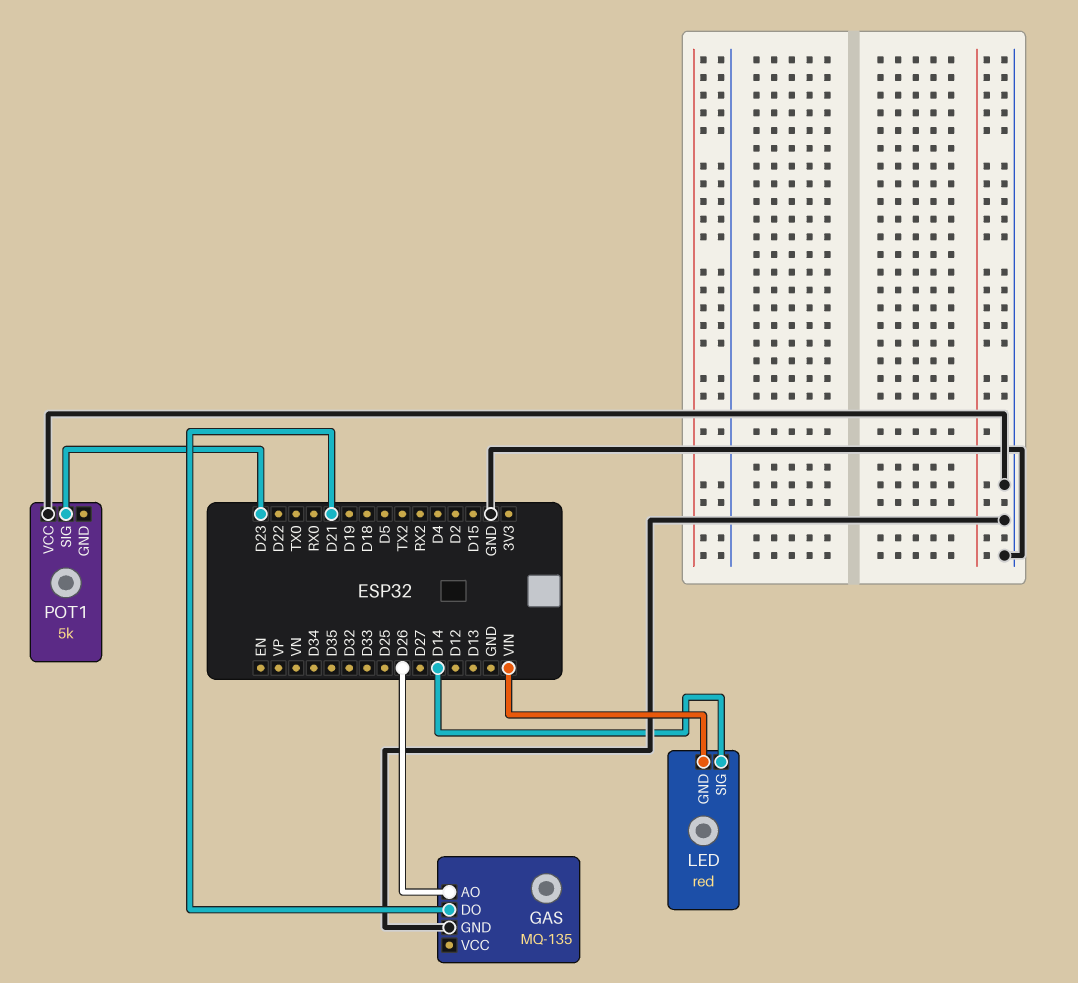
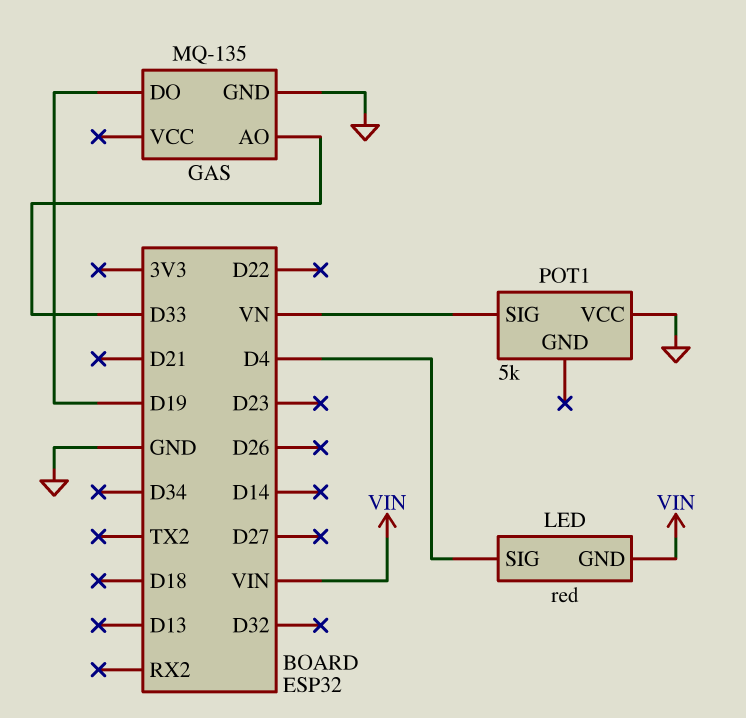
GAS pin AO: D26 -> D33
GAS pin DO: D21 -> D19
LED pin SIG: D14 -> D4
POT1 pin SIG: D23 -> VN

